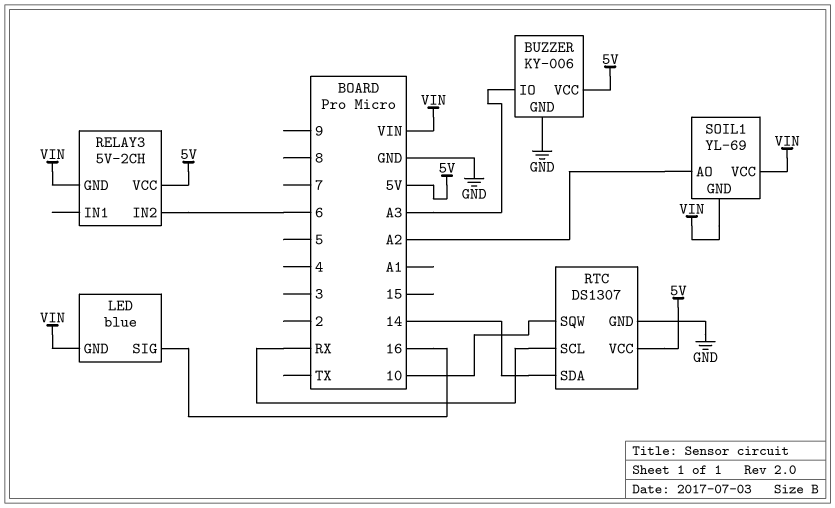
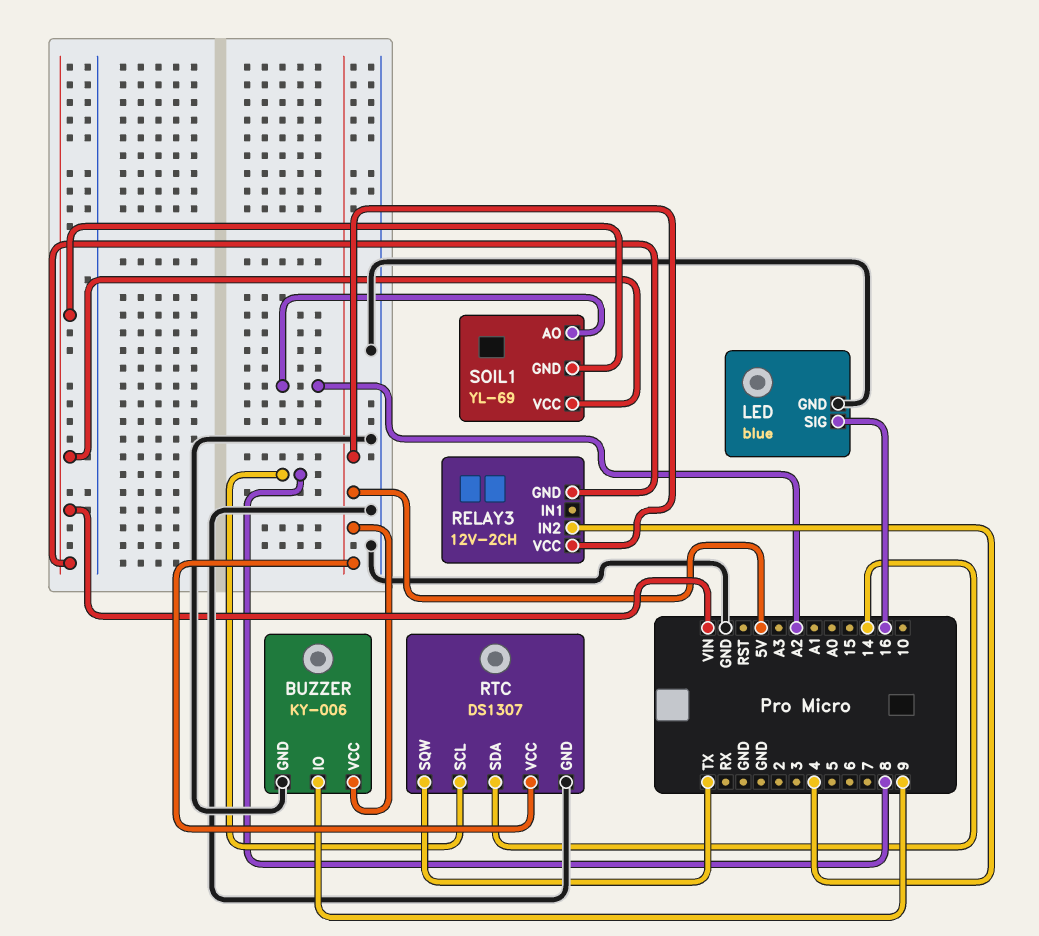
BUZZER pin IO: A3 -> 9
LED pin GND: VIN -> GND
RELAY3: 5V-2CH -> 12V-2CH
RELAY3 pin IN2: 6 -> 4
RTC pin SCL: RX -> 8
RTC pin SQW: 10 -> TX

